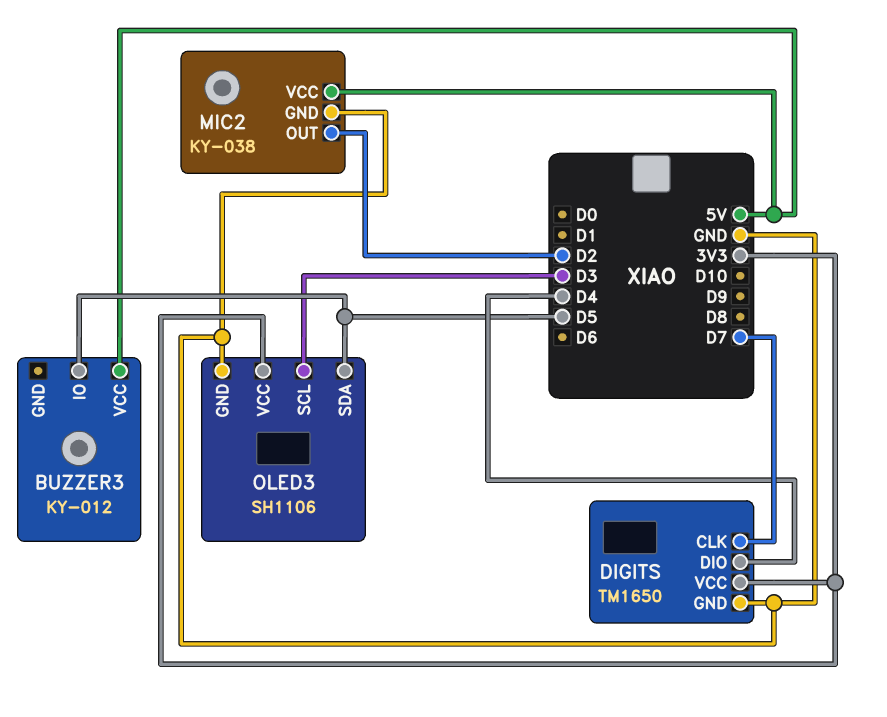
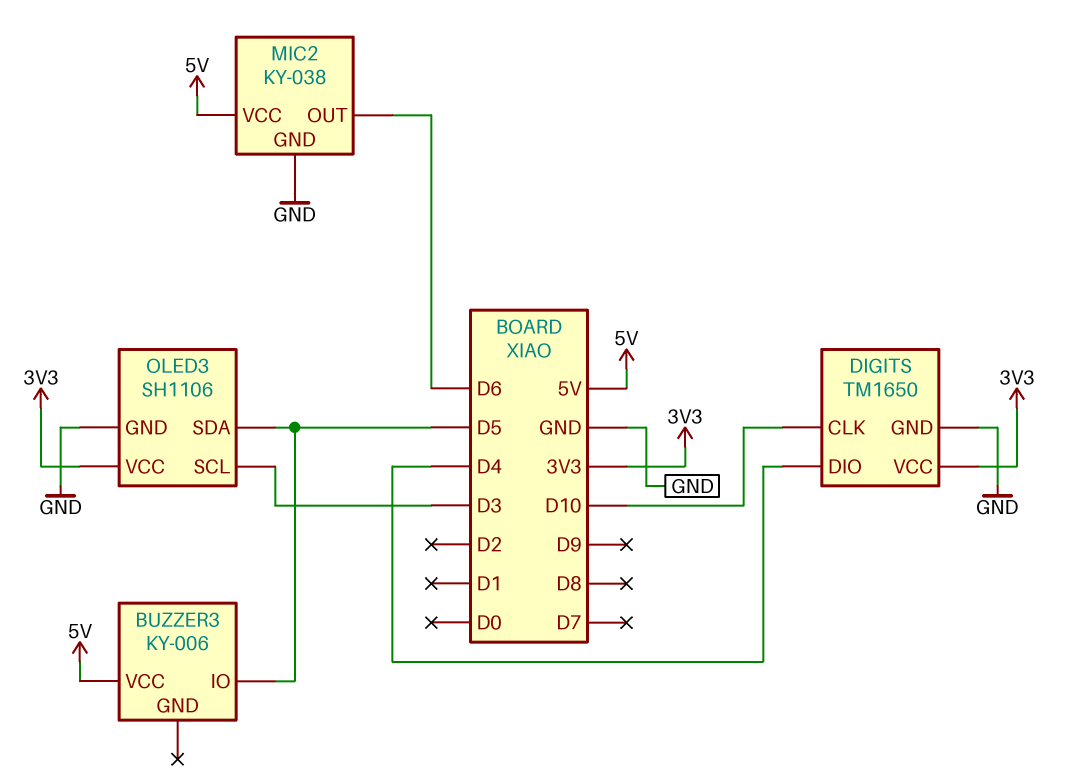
BUZZER3: KY-012 -> KY-006
DIGITS pin CLK: D7 -> D10
MIC2 pin OUT: D2 -> D6

